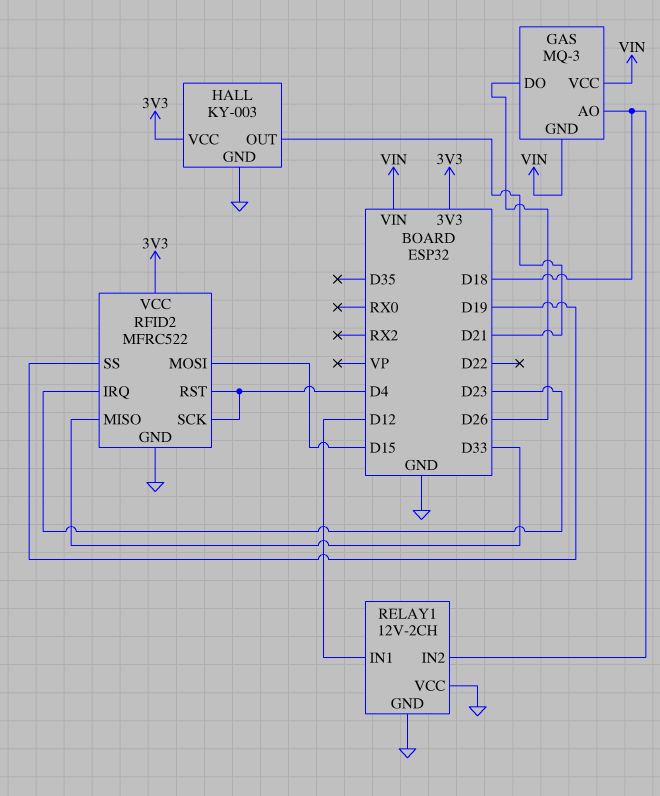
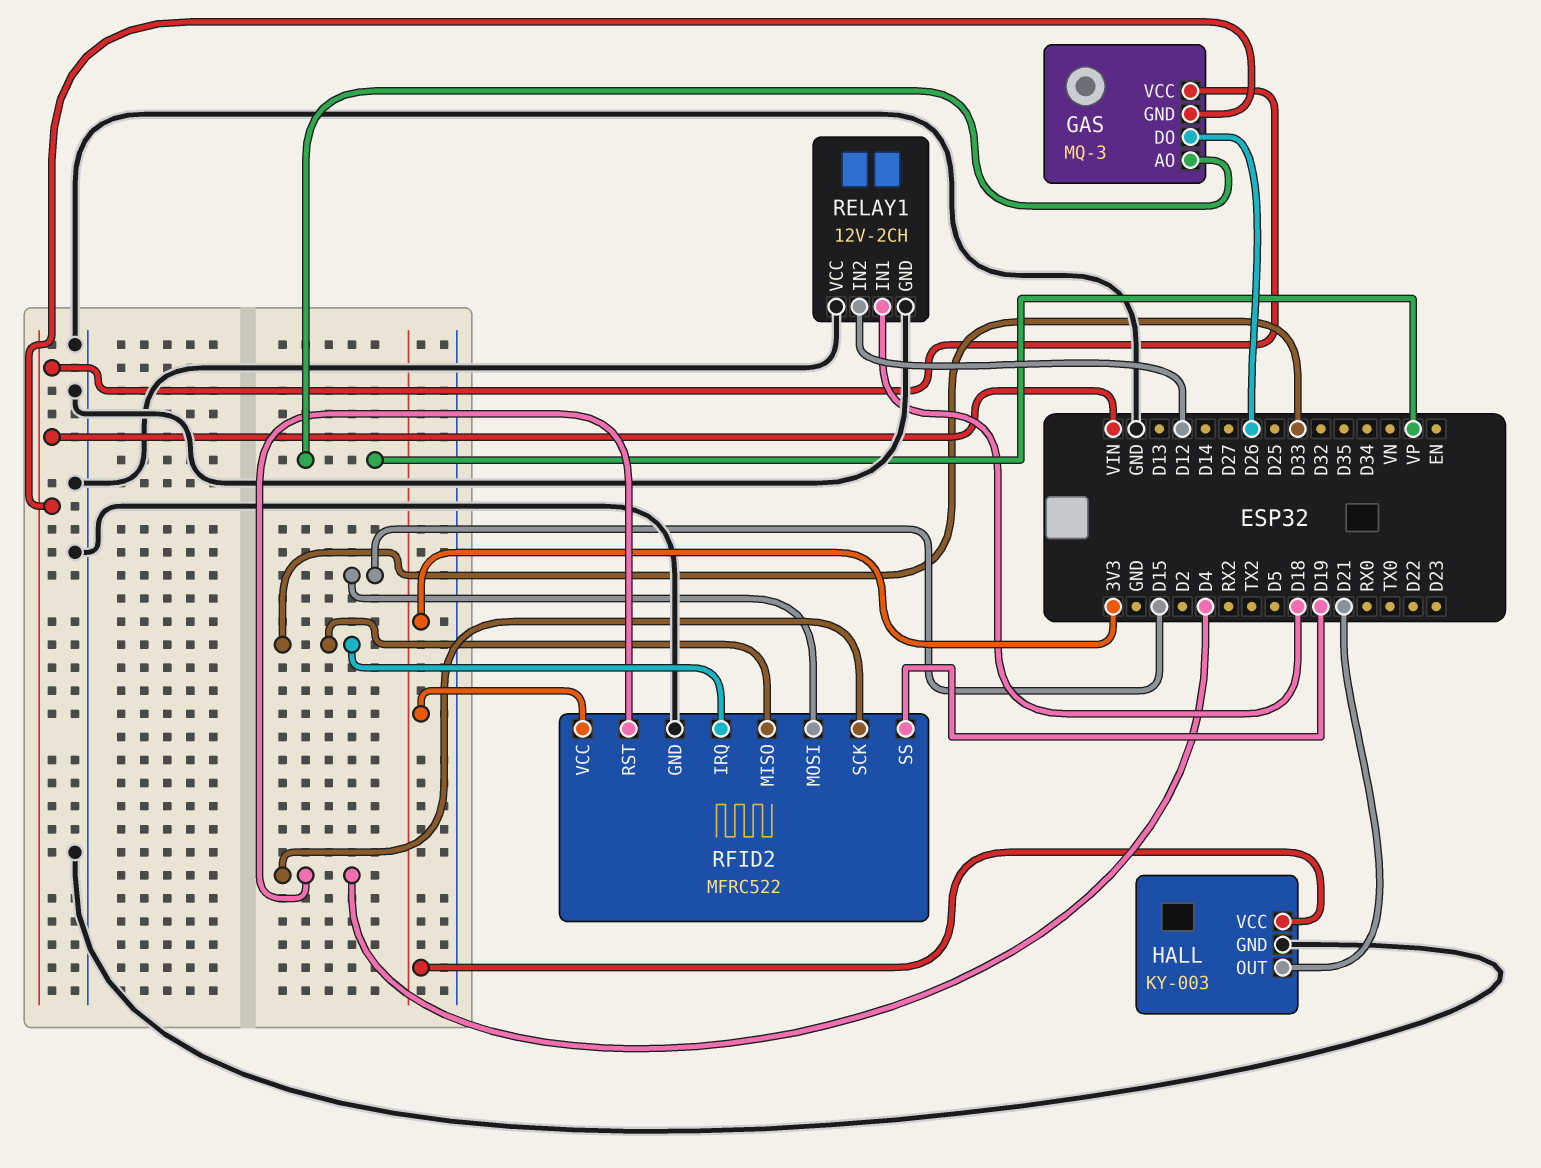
GAS pin AO: D18 -> VP
RELAY1 pin IN1: D12 -> D18
RELAY1 pin IN2: D18 -> D12
RFID2 pin IRQ: D23 -> D33

